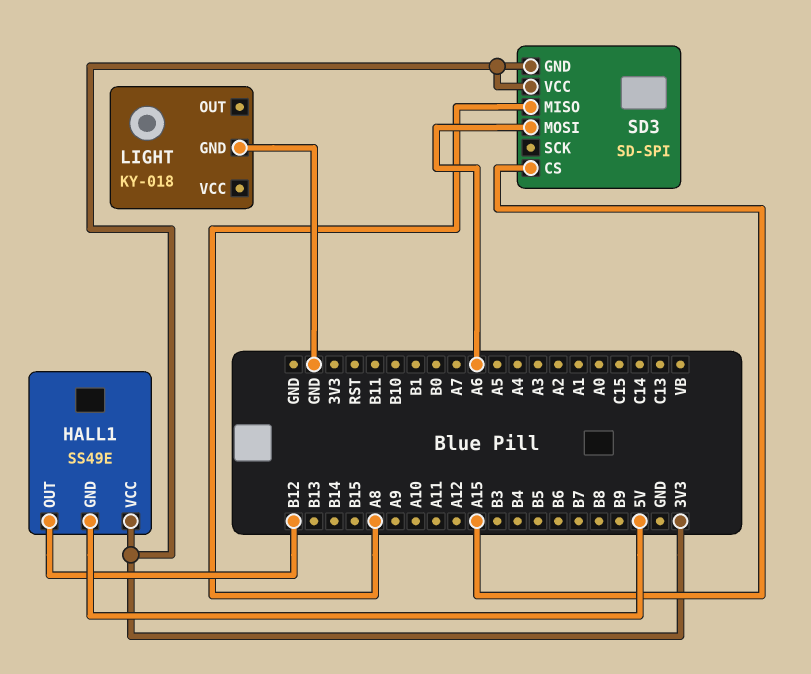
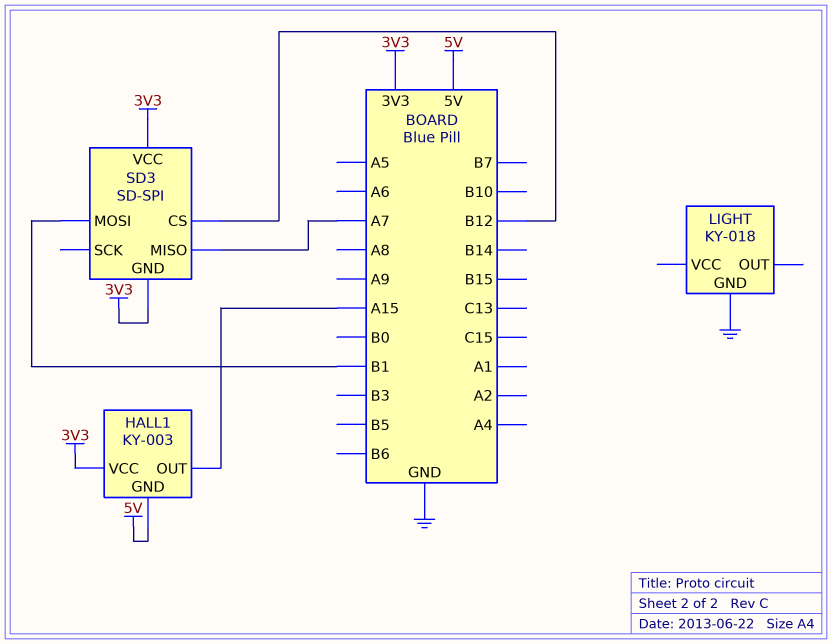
HALL1: SS49E -> KY-003
HALL1 pin OUT: B12 -> A15
SD3 pin CS: A15 -> B12
SD3 pin MISO: A8 -> A7
SD3 pin MOSI: A6 -> B1

